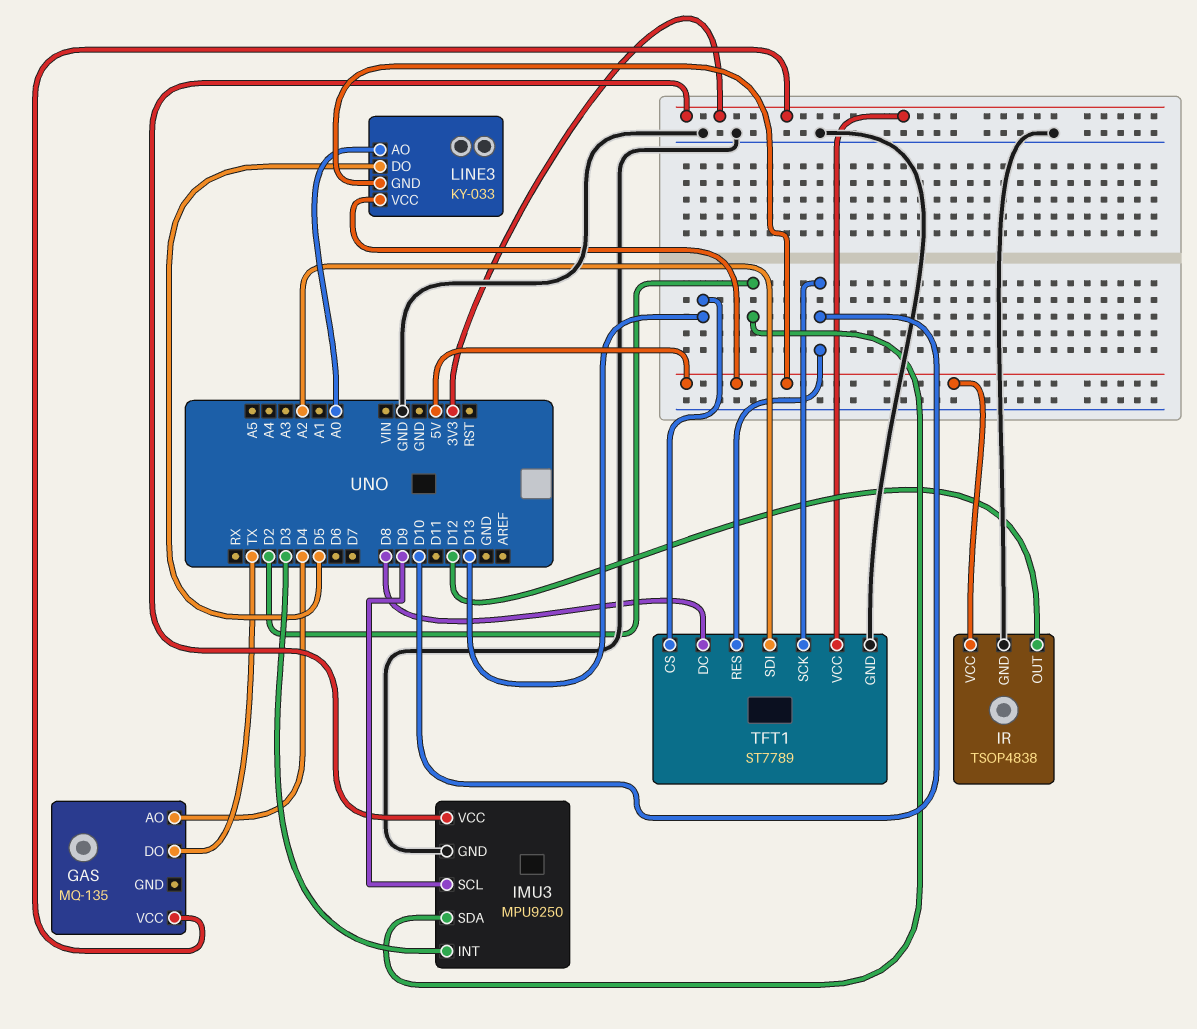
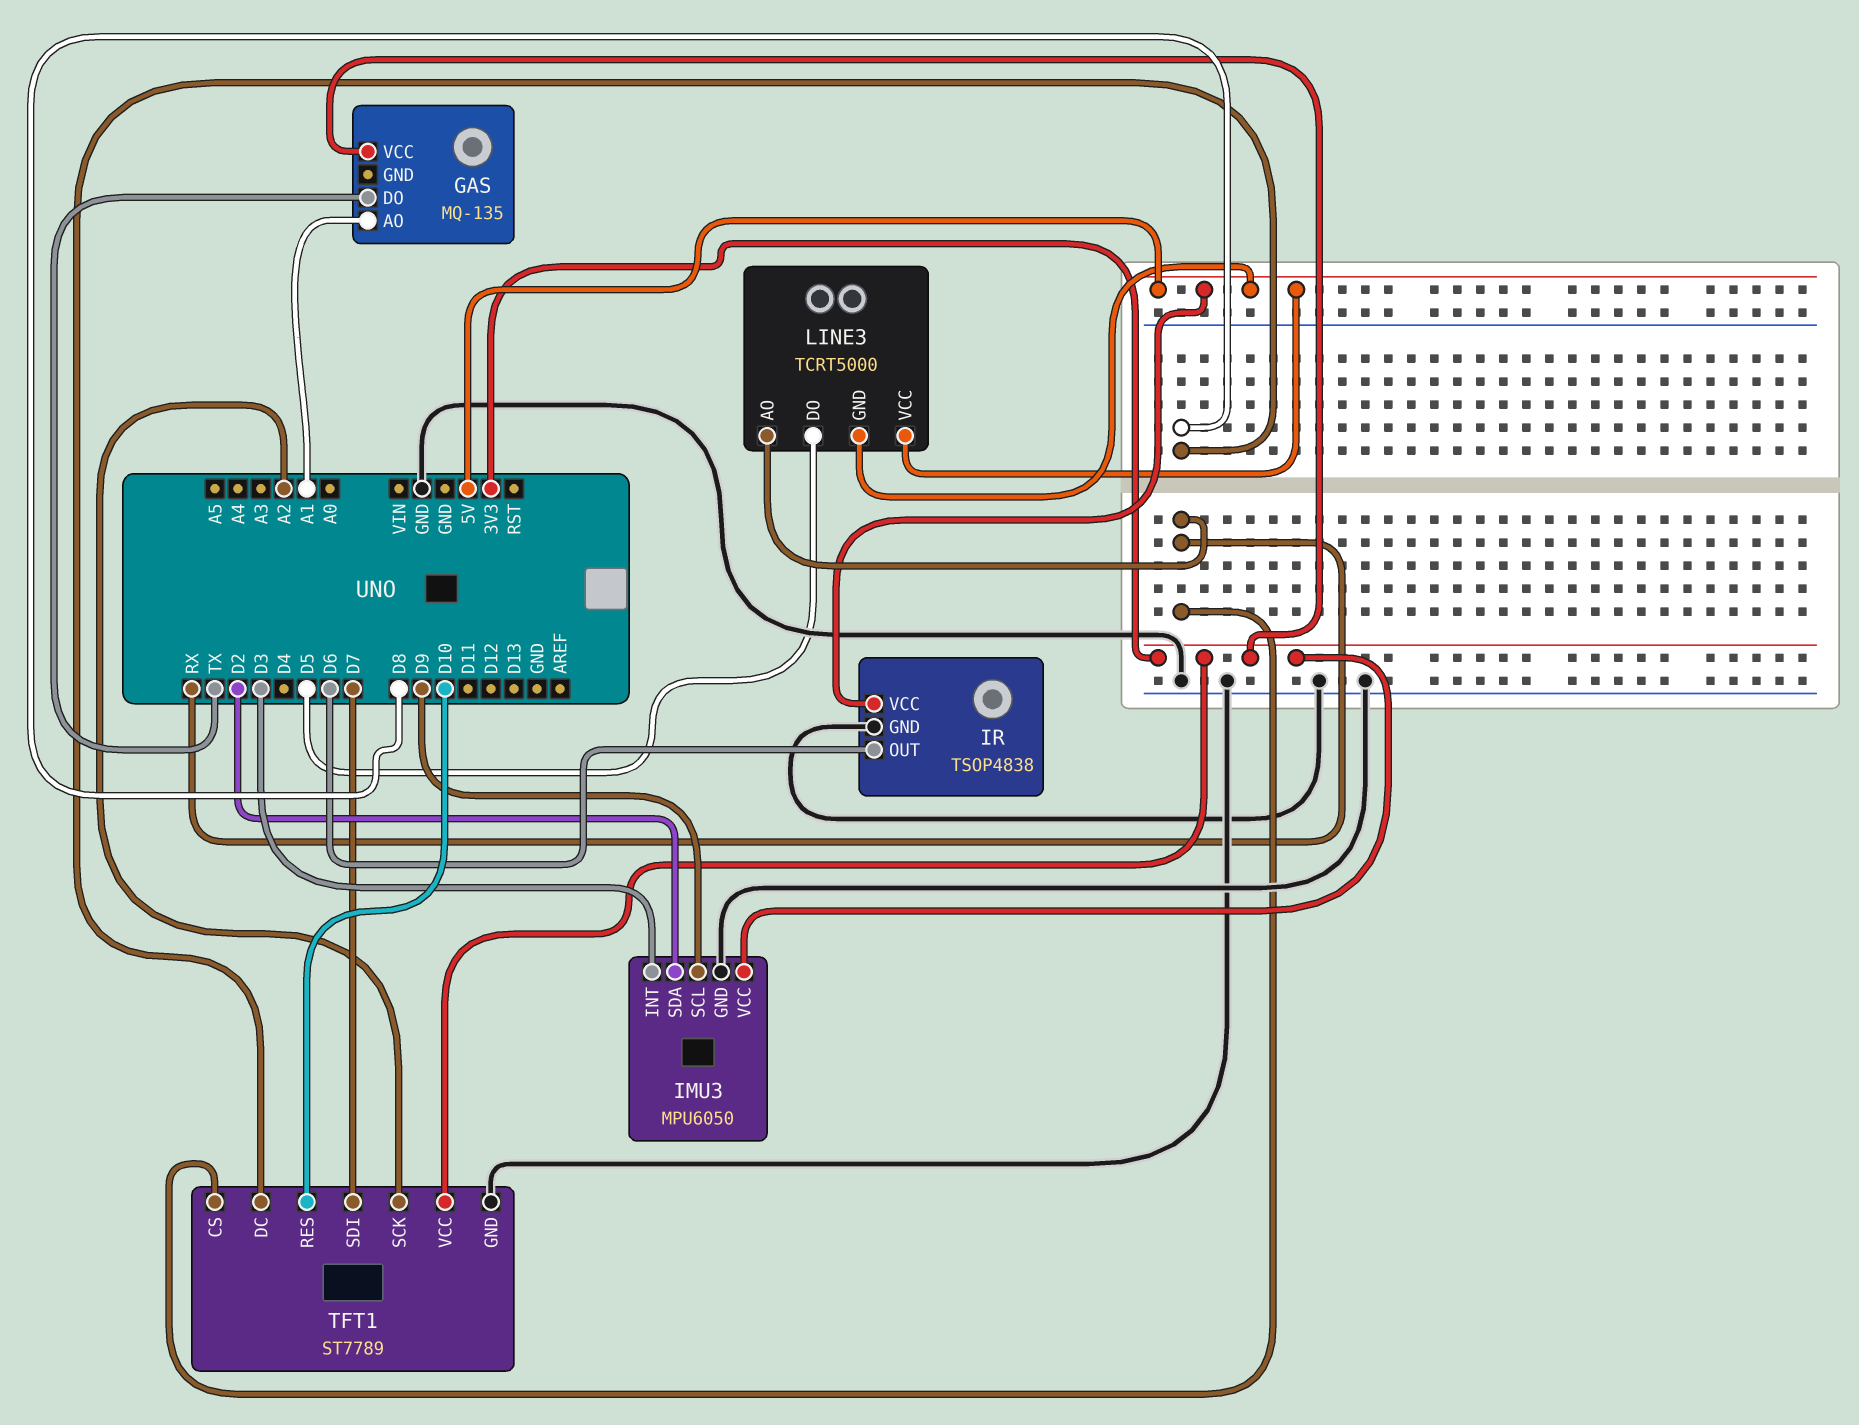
GAS pin AO: D4 -> A1
IMU3: MPU9250 -> MPU6050
IR pin OUT: D12 -> D6
LINE3: KY-033 -> TCRT5000
LINE3 pin AO: A0 -> RX
TFT1 pin CS: D13 -> RX
TFT1 pin SCK: D10 -> A2
TFT1 pin SDI: A2 -> D7

